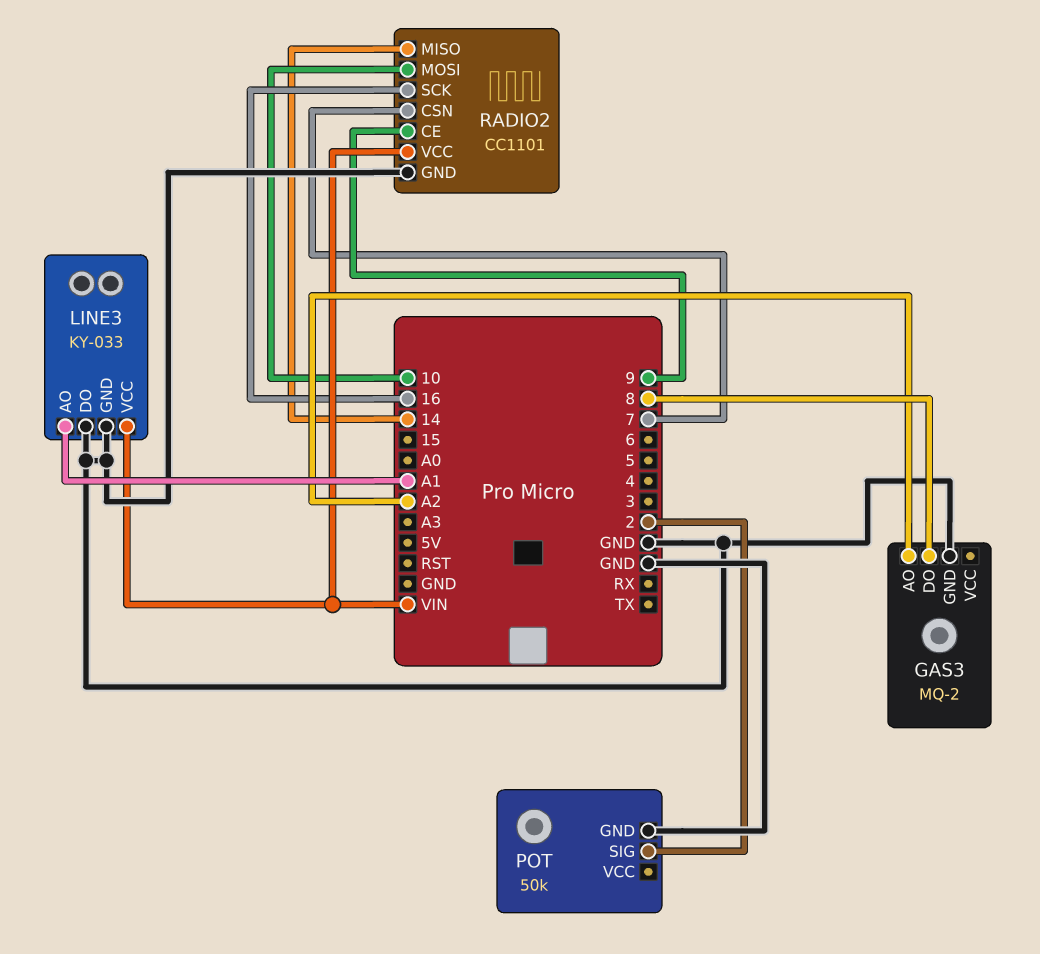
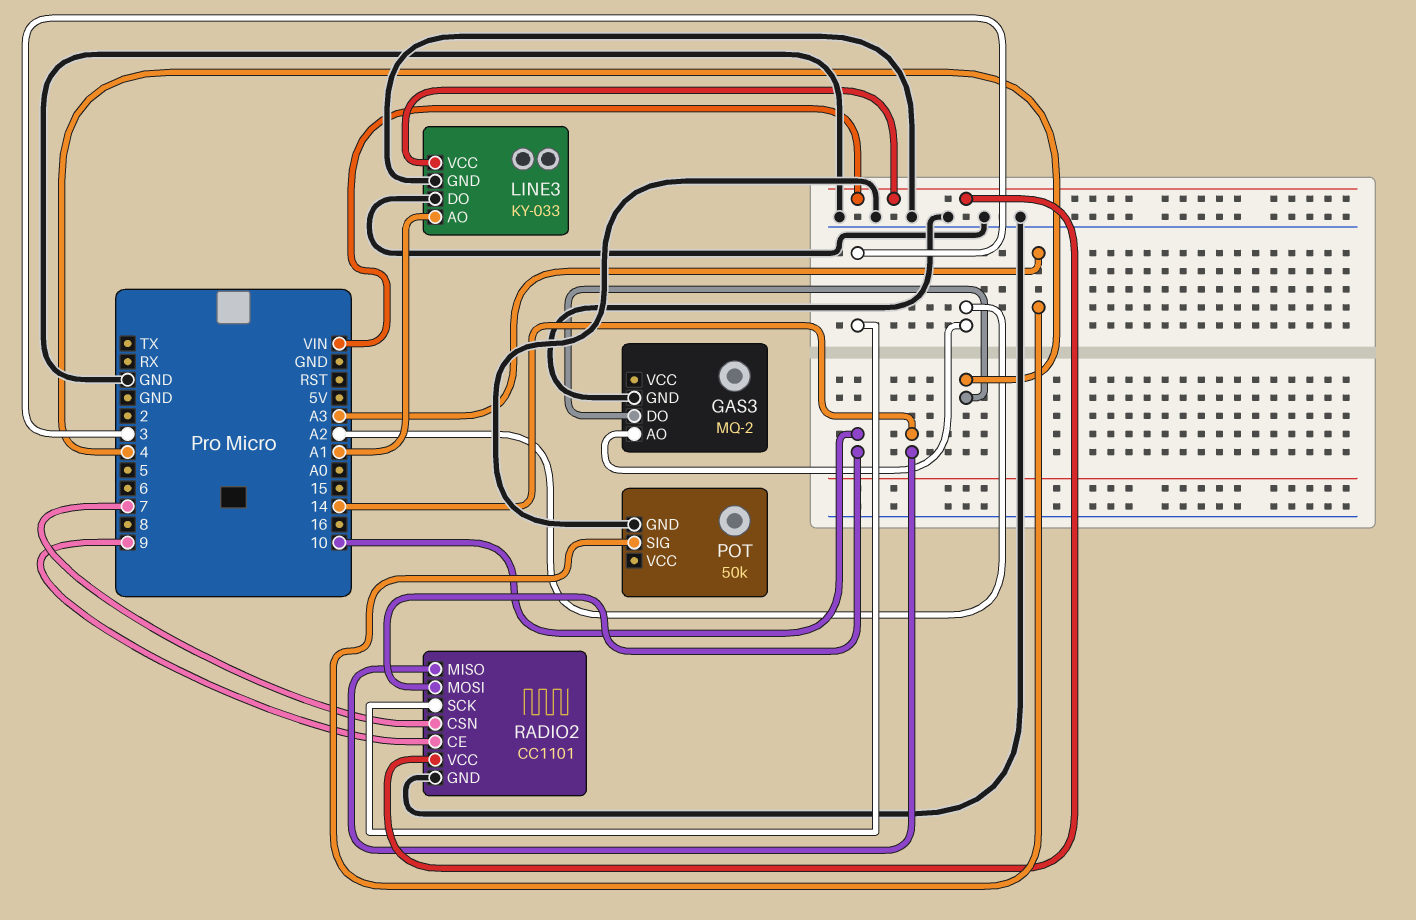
GAS3 pin DO: 8 -> 4
POT pin SIG: 2 -> A3
RADIO2 pin SCK: 16 -> 3

